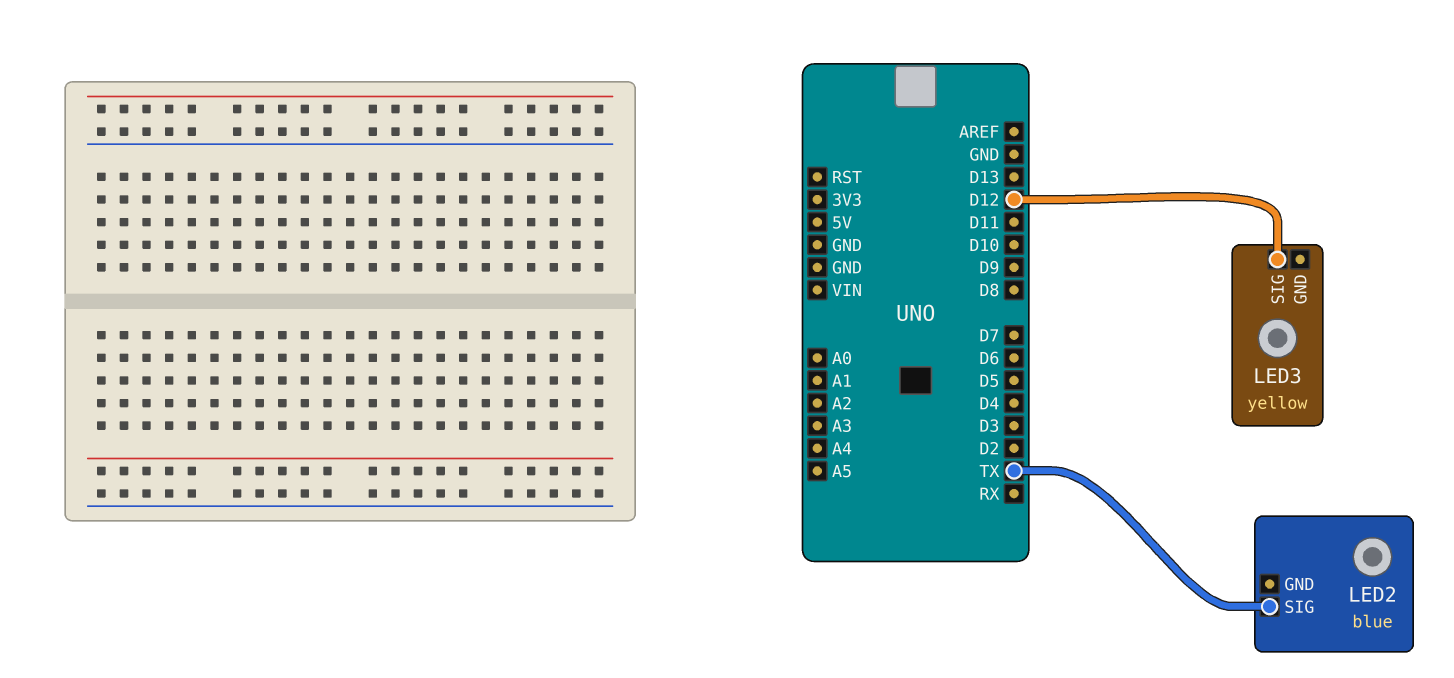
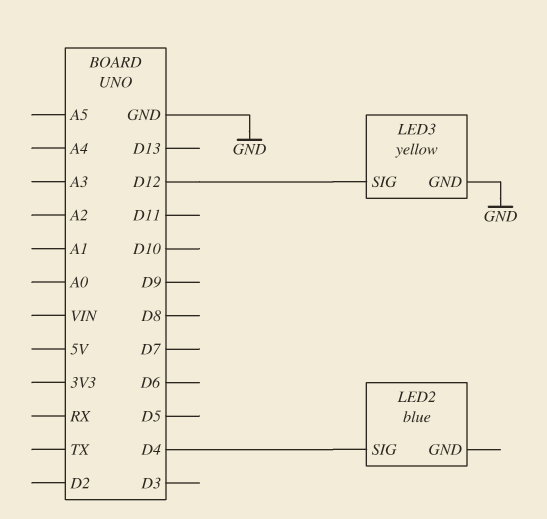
LED2 pin SIG: TX -> D4
LED3 pin GND: none -> GND

